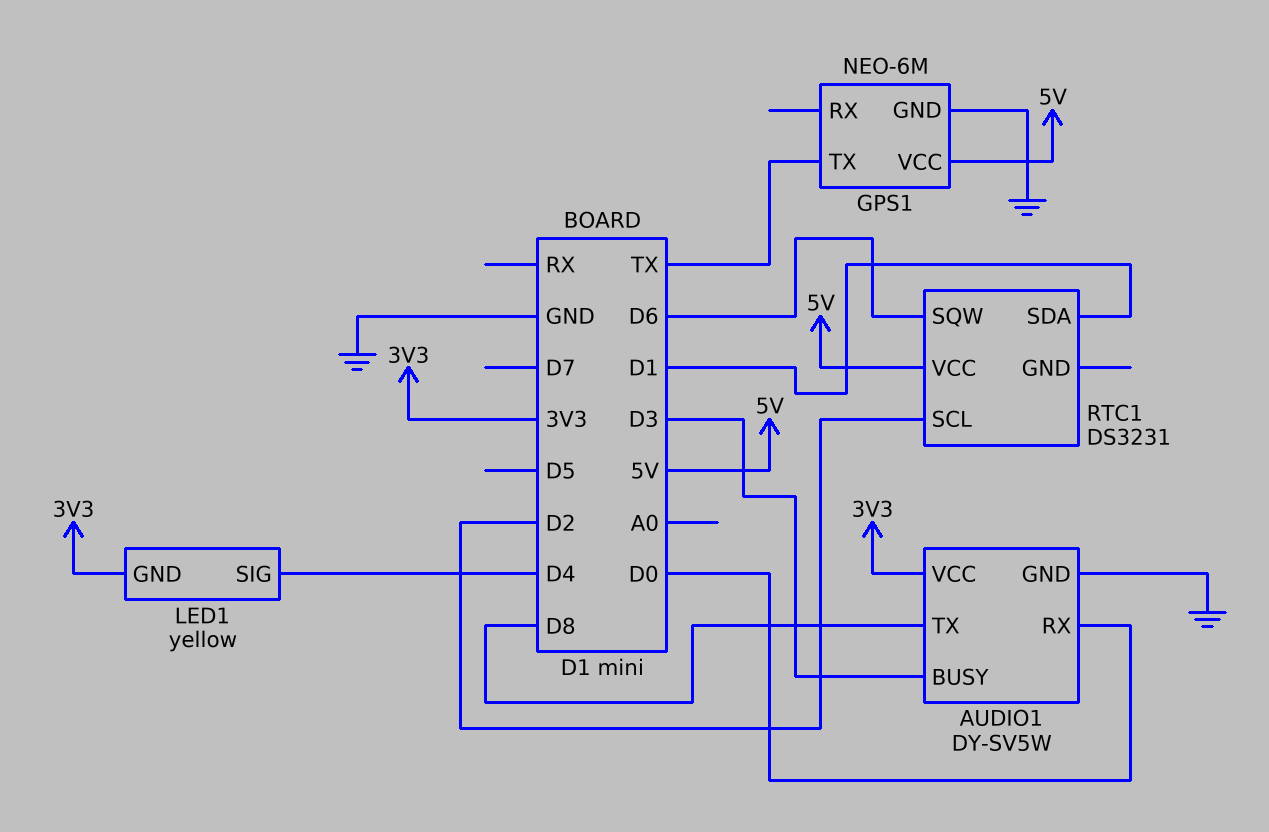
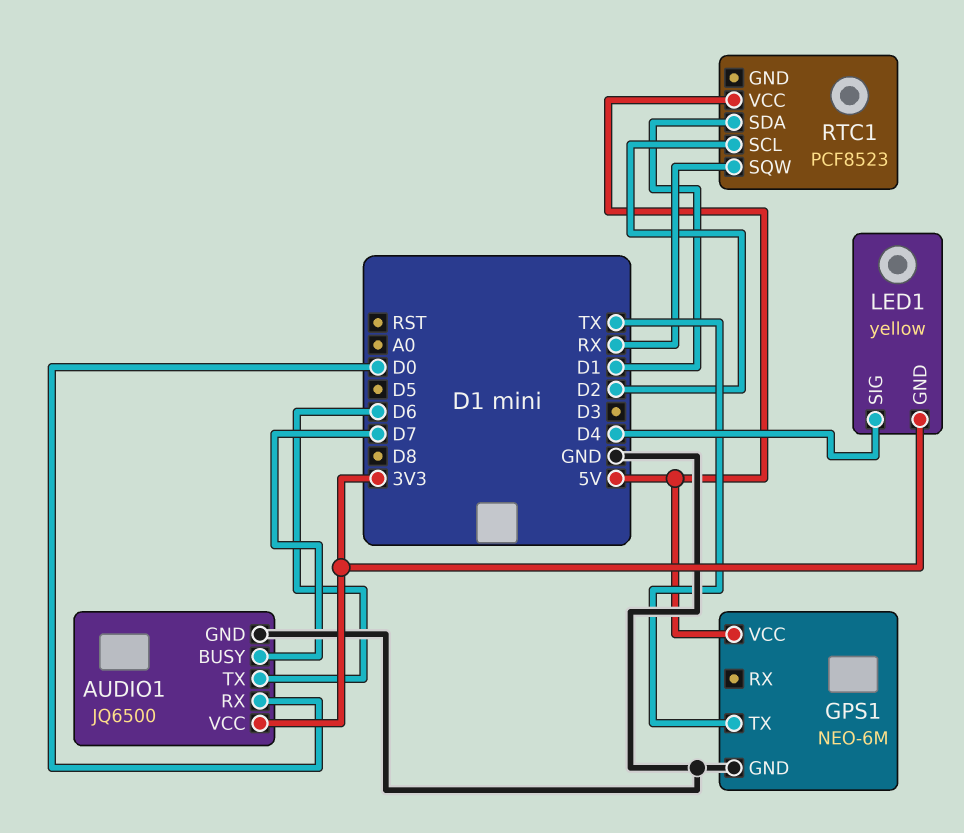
AUDIO1: DY-SV5W -> JQ6500
AUDIO1 pin BUSY: D3 -> D7
AUDIO1 pin TX: D8 -> D6
RTC1: DS3231 -> PCF8523
RTC1 pin SQW: D6 -> RX

